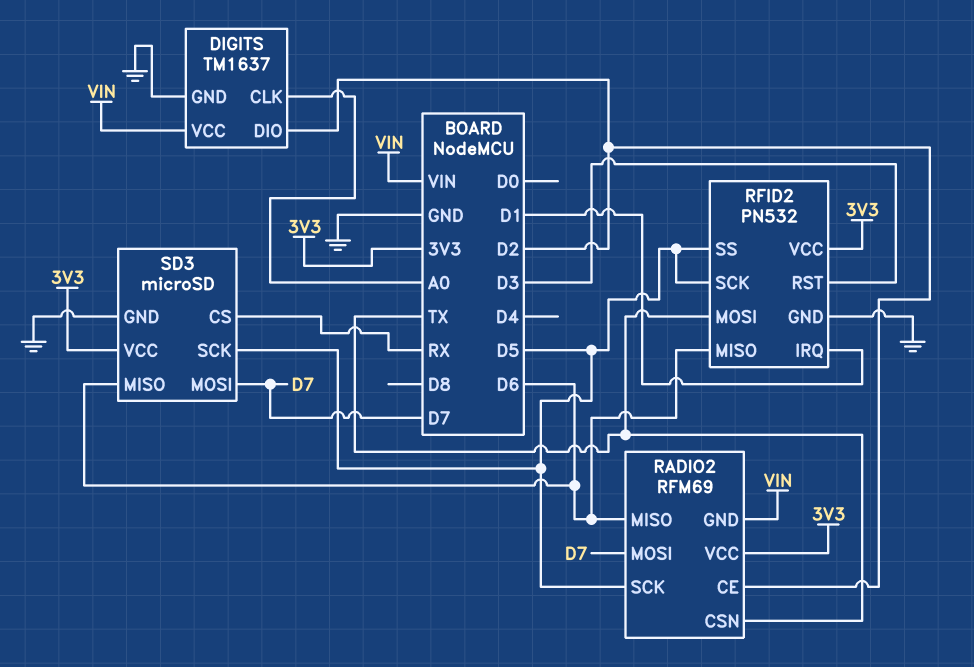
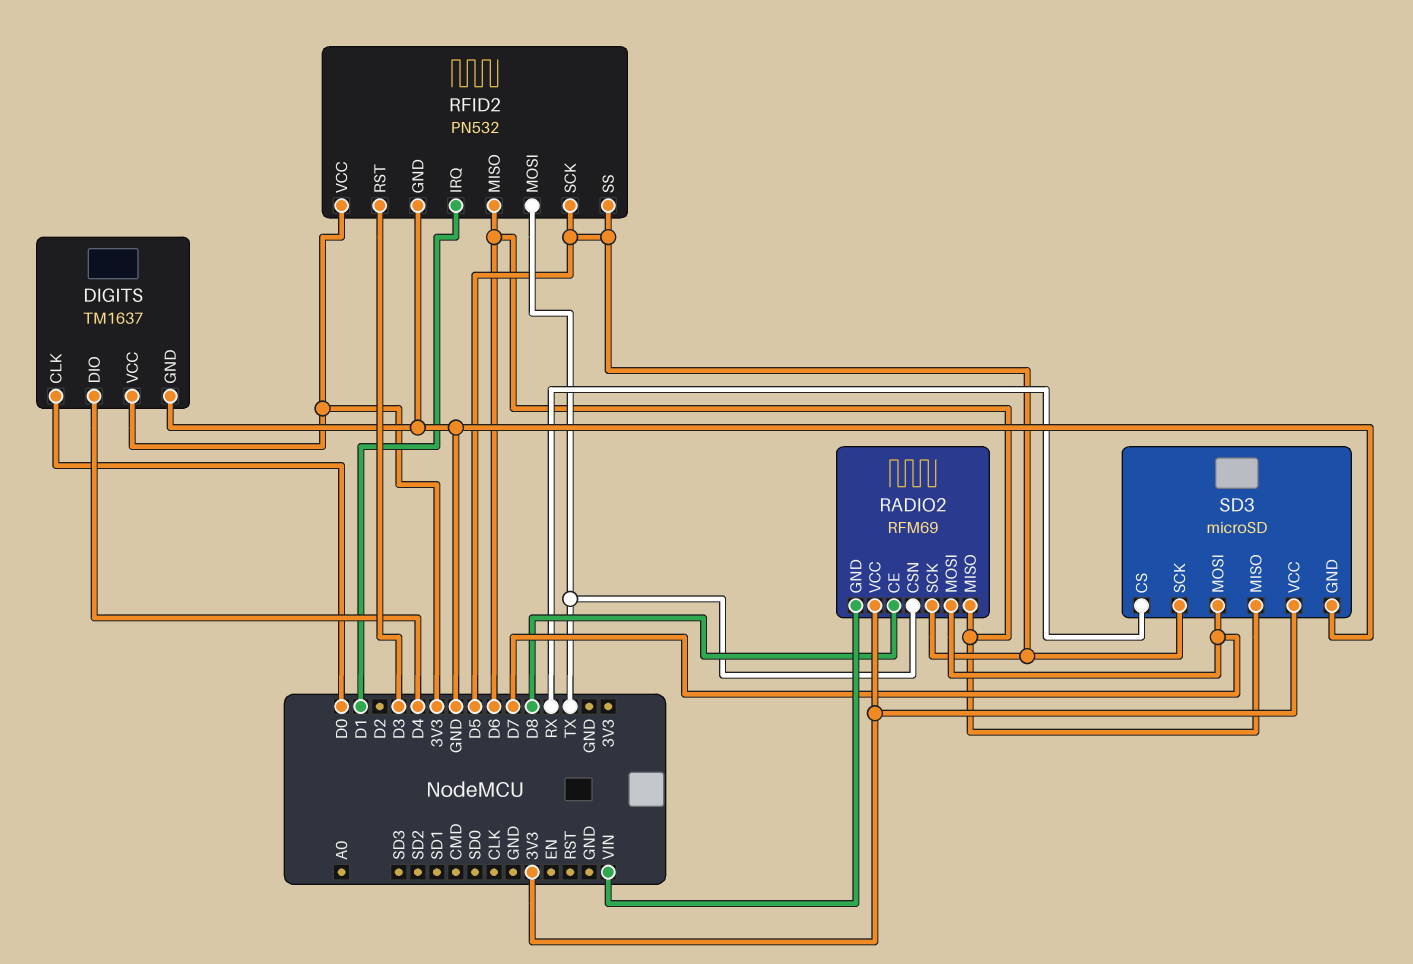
DIGITS pin CLK: A0 -> D0
DIGITS pin DIO: D2 -> D4
DIGITS pin VCC: VIN -> 3V3
RADIO2 pin CE: D2 -> D8

